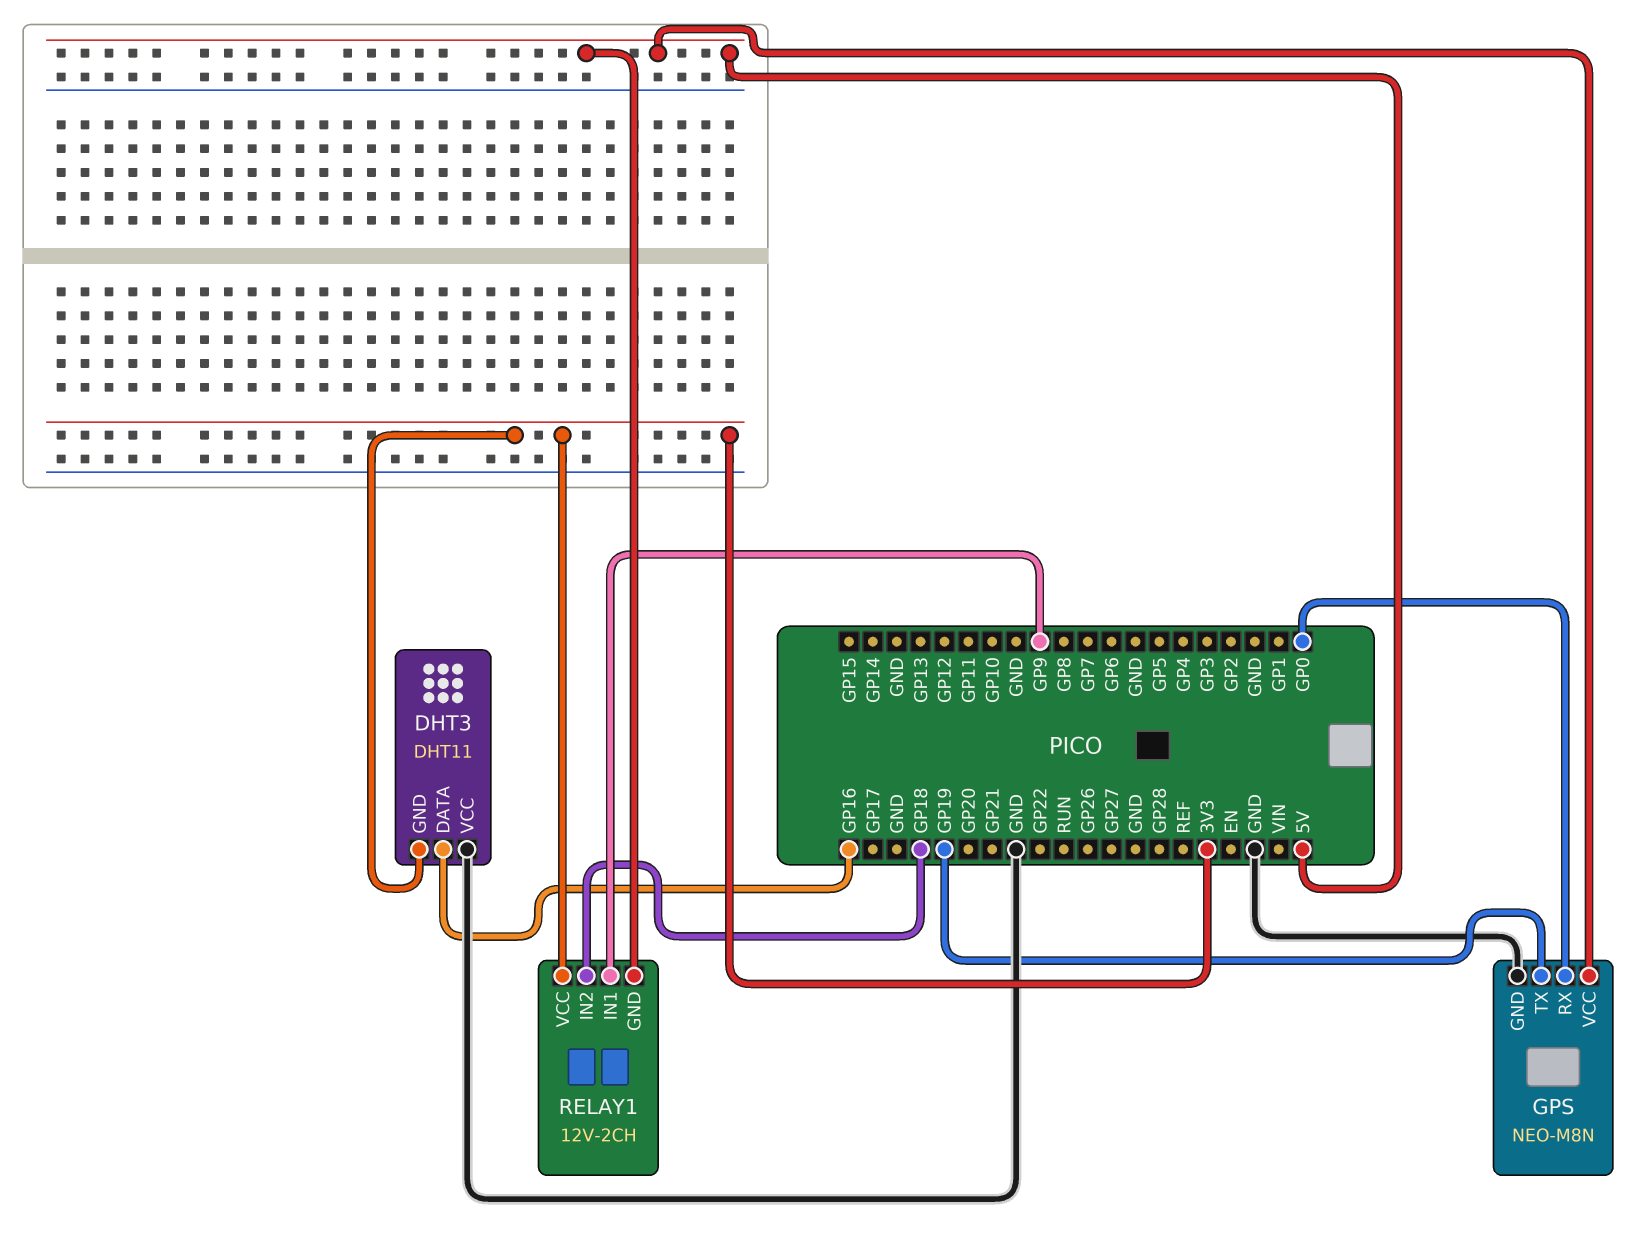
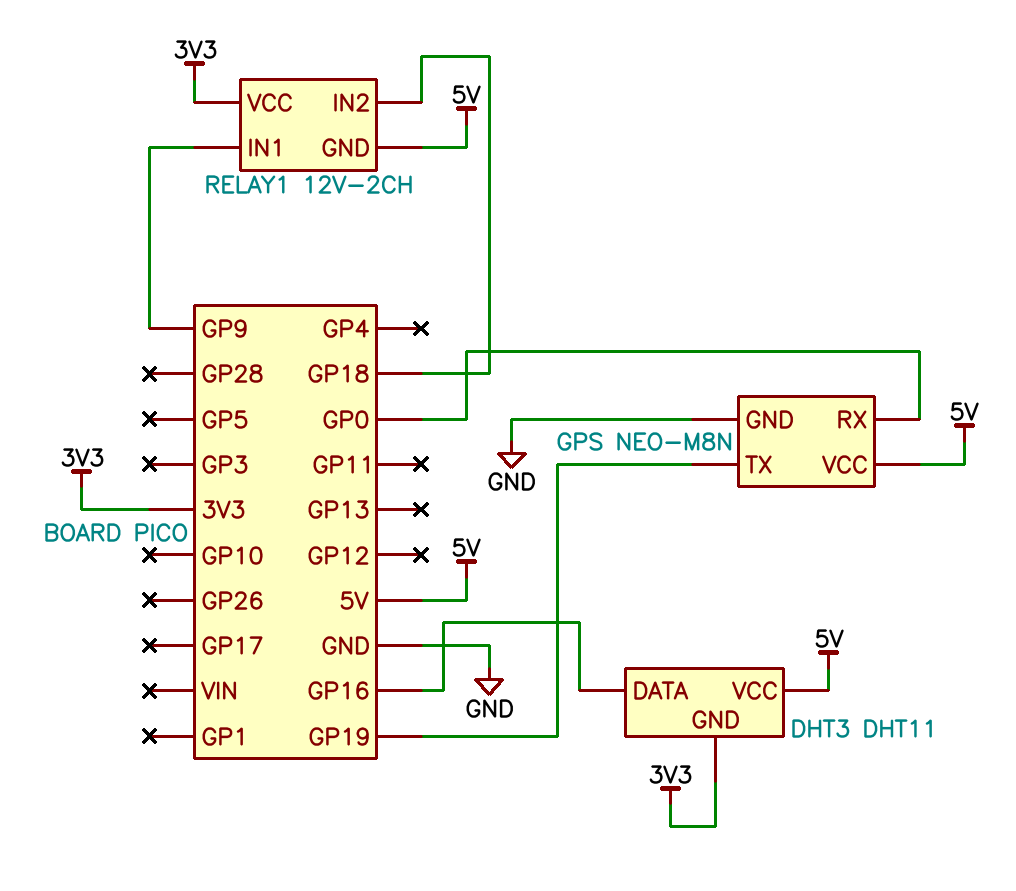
DHT3 pin VCC: GND -> 5V

